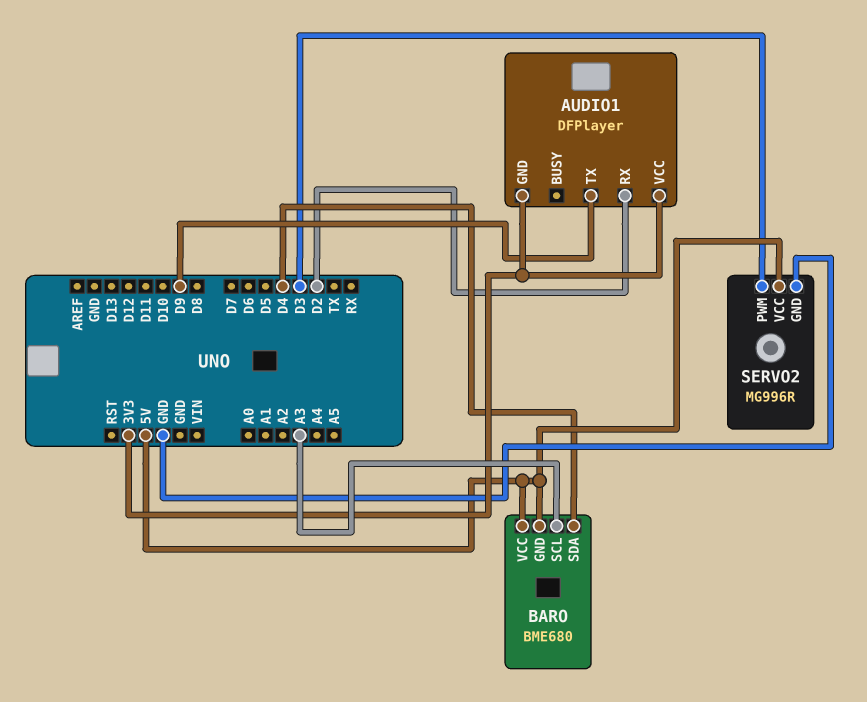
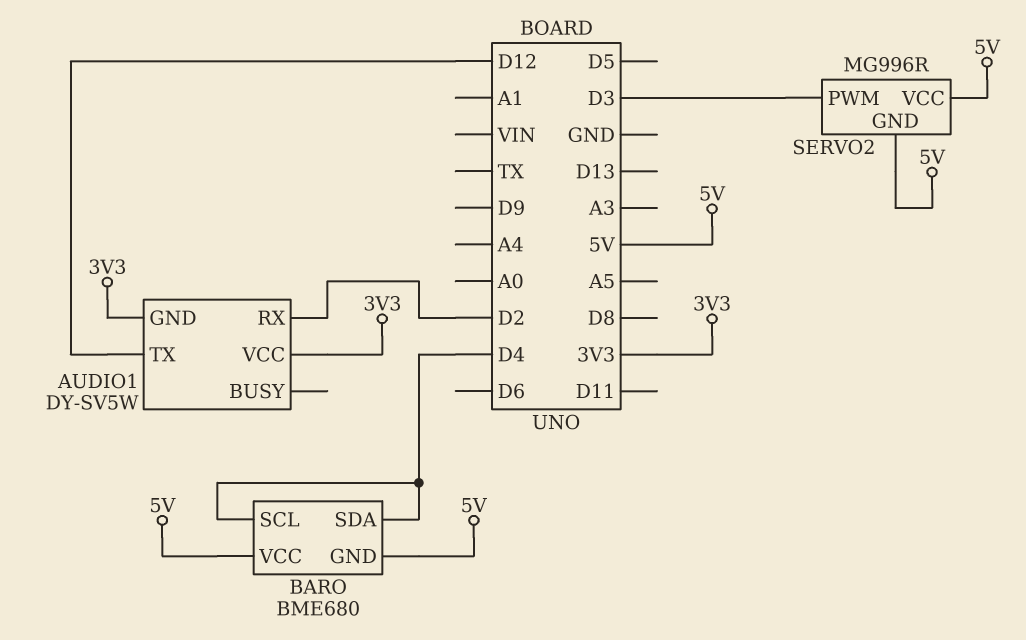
AUDIO1: DFPlayer -> DY-SV5W
AUDIO1 pin TX: D9 -> D12
BARO pin SCL: A3 -> D4
SERVO2 pin GND: GND -> 5V

